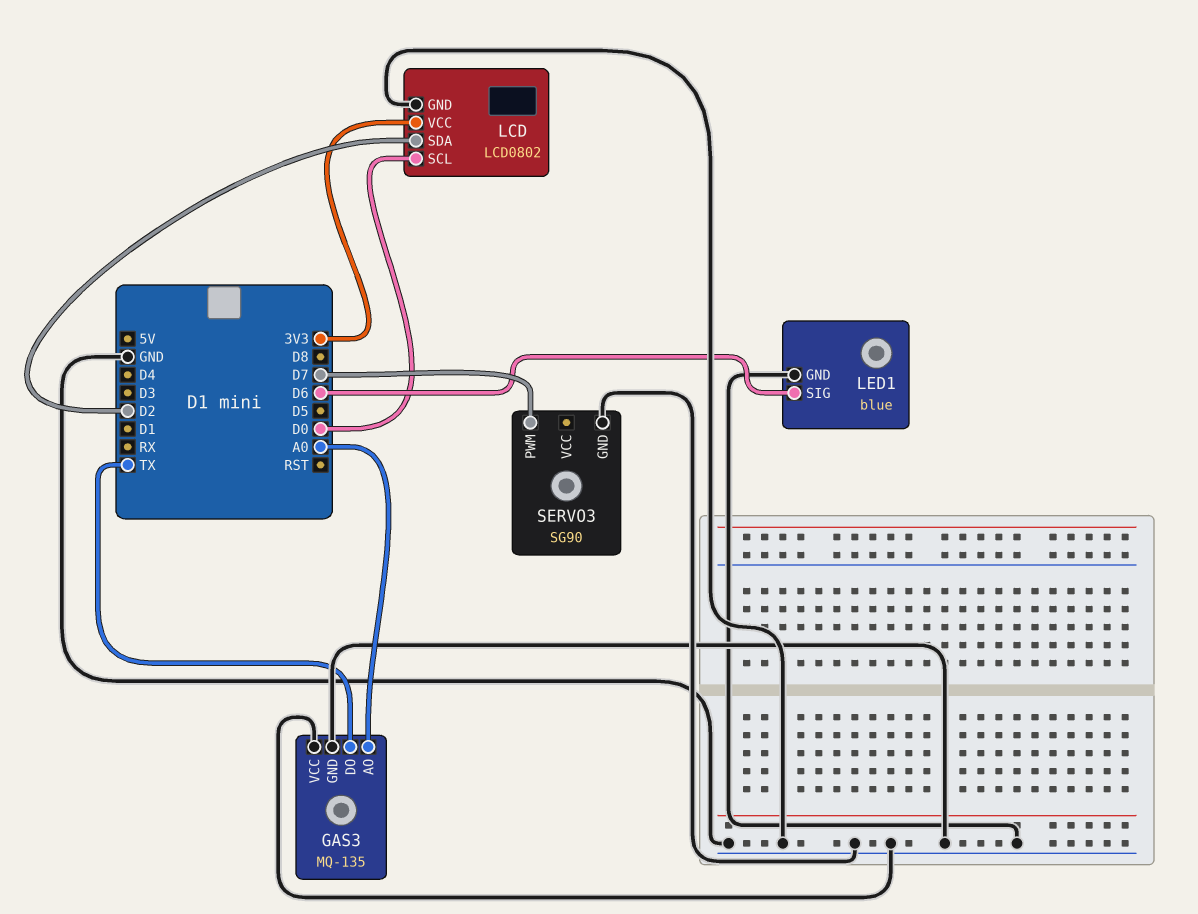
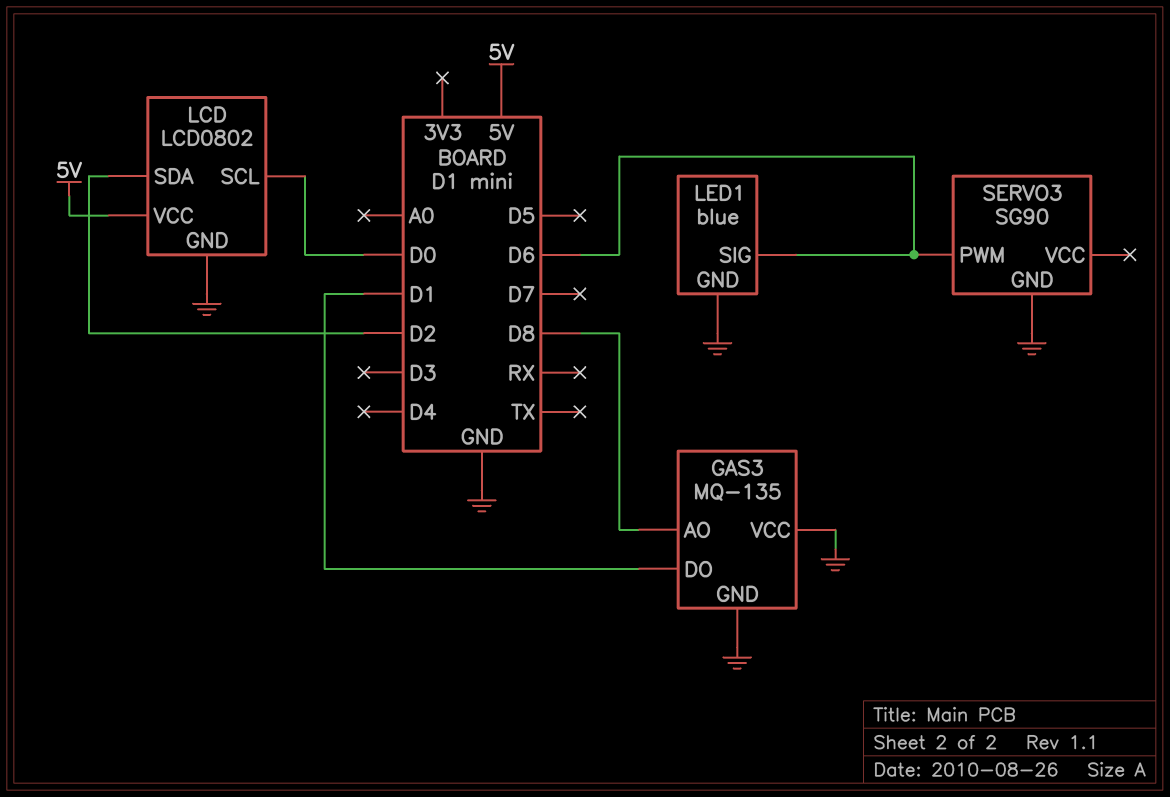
GAS3 pin AO: A0 -> D8
GAS3 pin DO: TX -> D1
LCD pin VCC: 3V3 -> 5V
SERVO3 pin PWM: D7 -> D6

